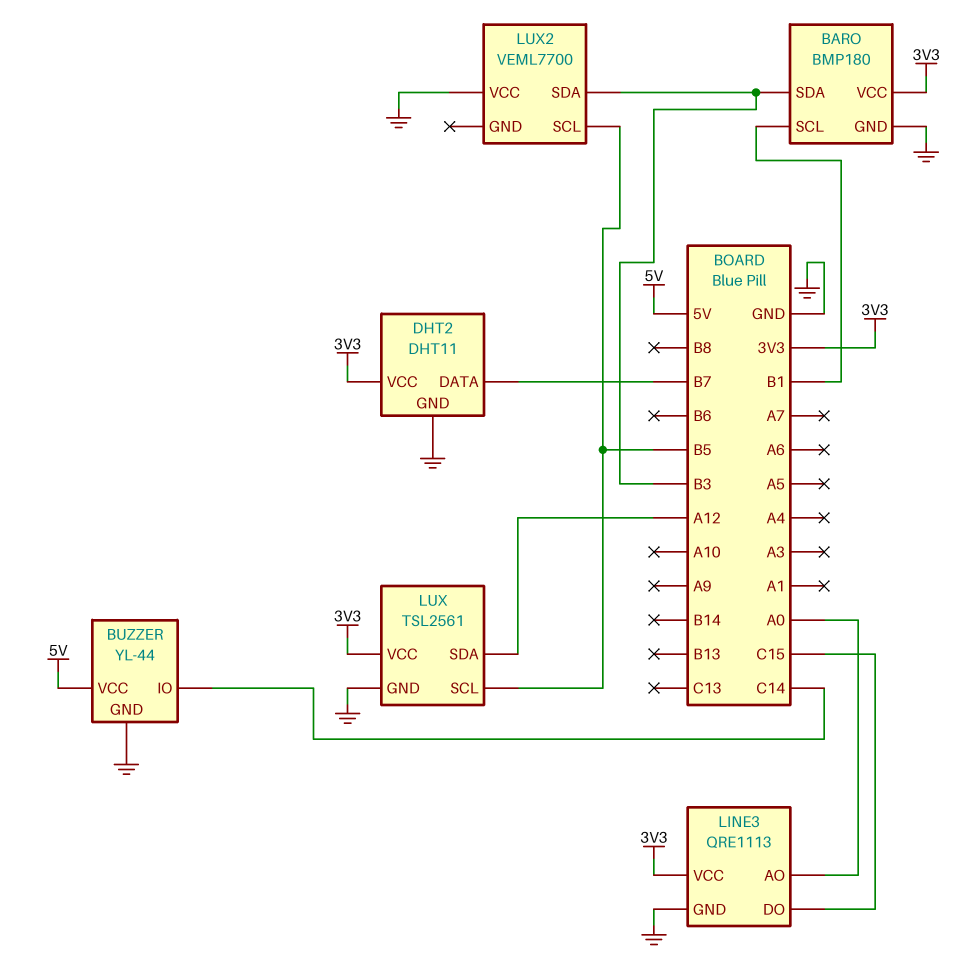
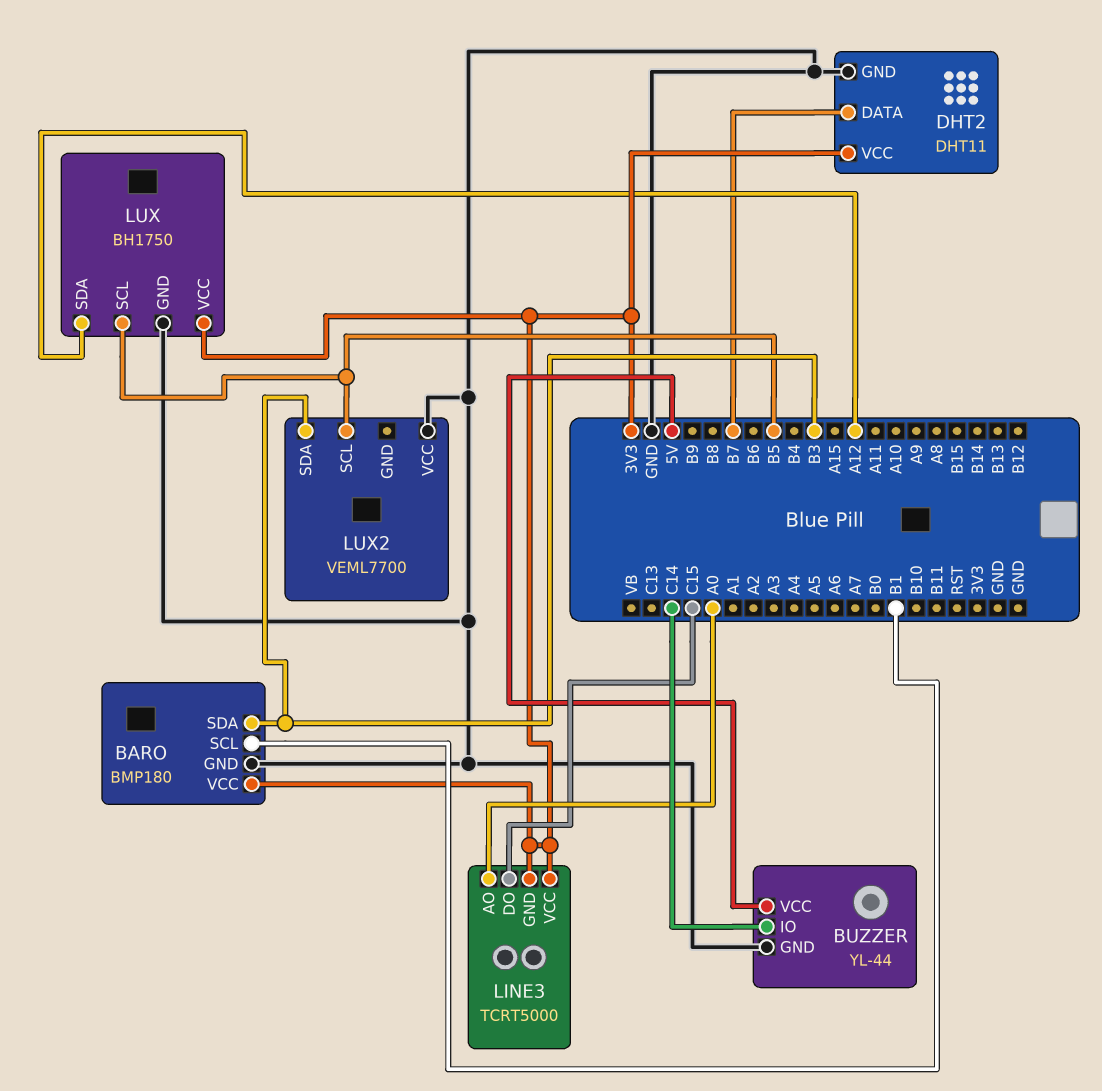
LINE3: QRE1113 -> TCRT5000
LINE3 pin GND: GND -> 3V3
LUX: TSL2561 -> BH1750

